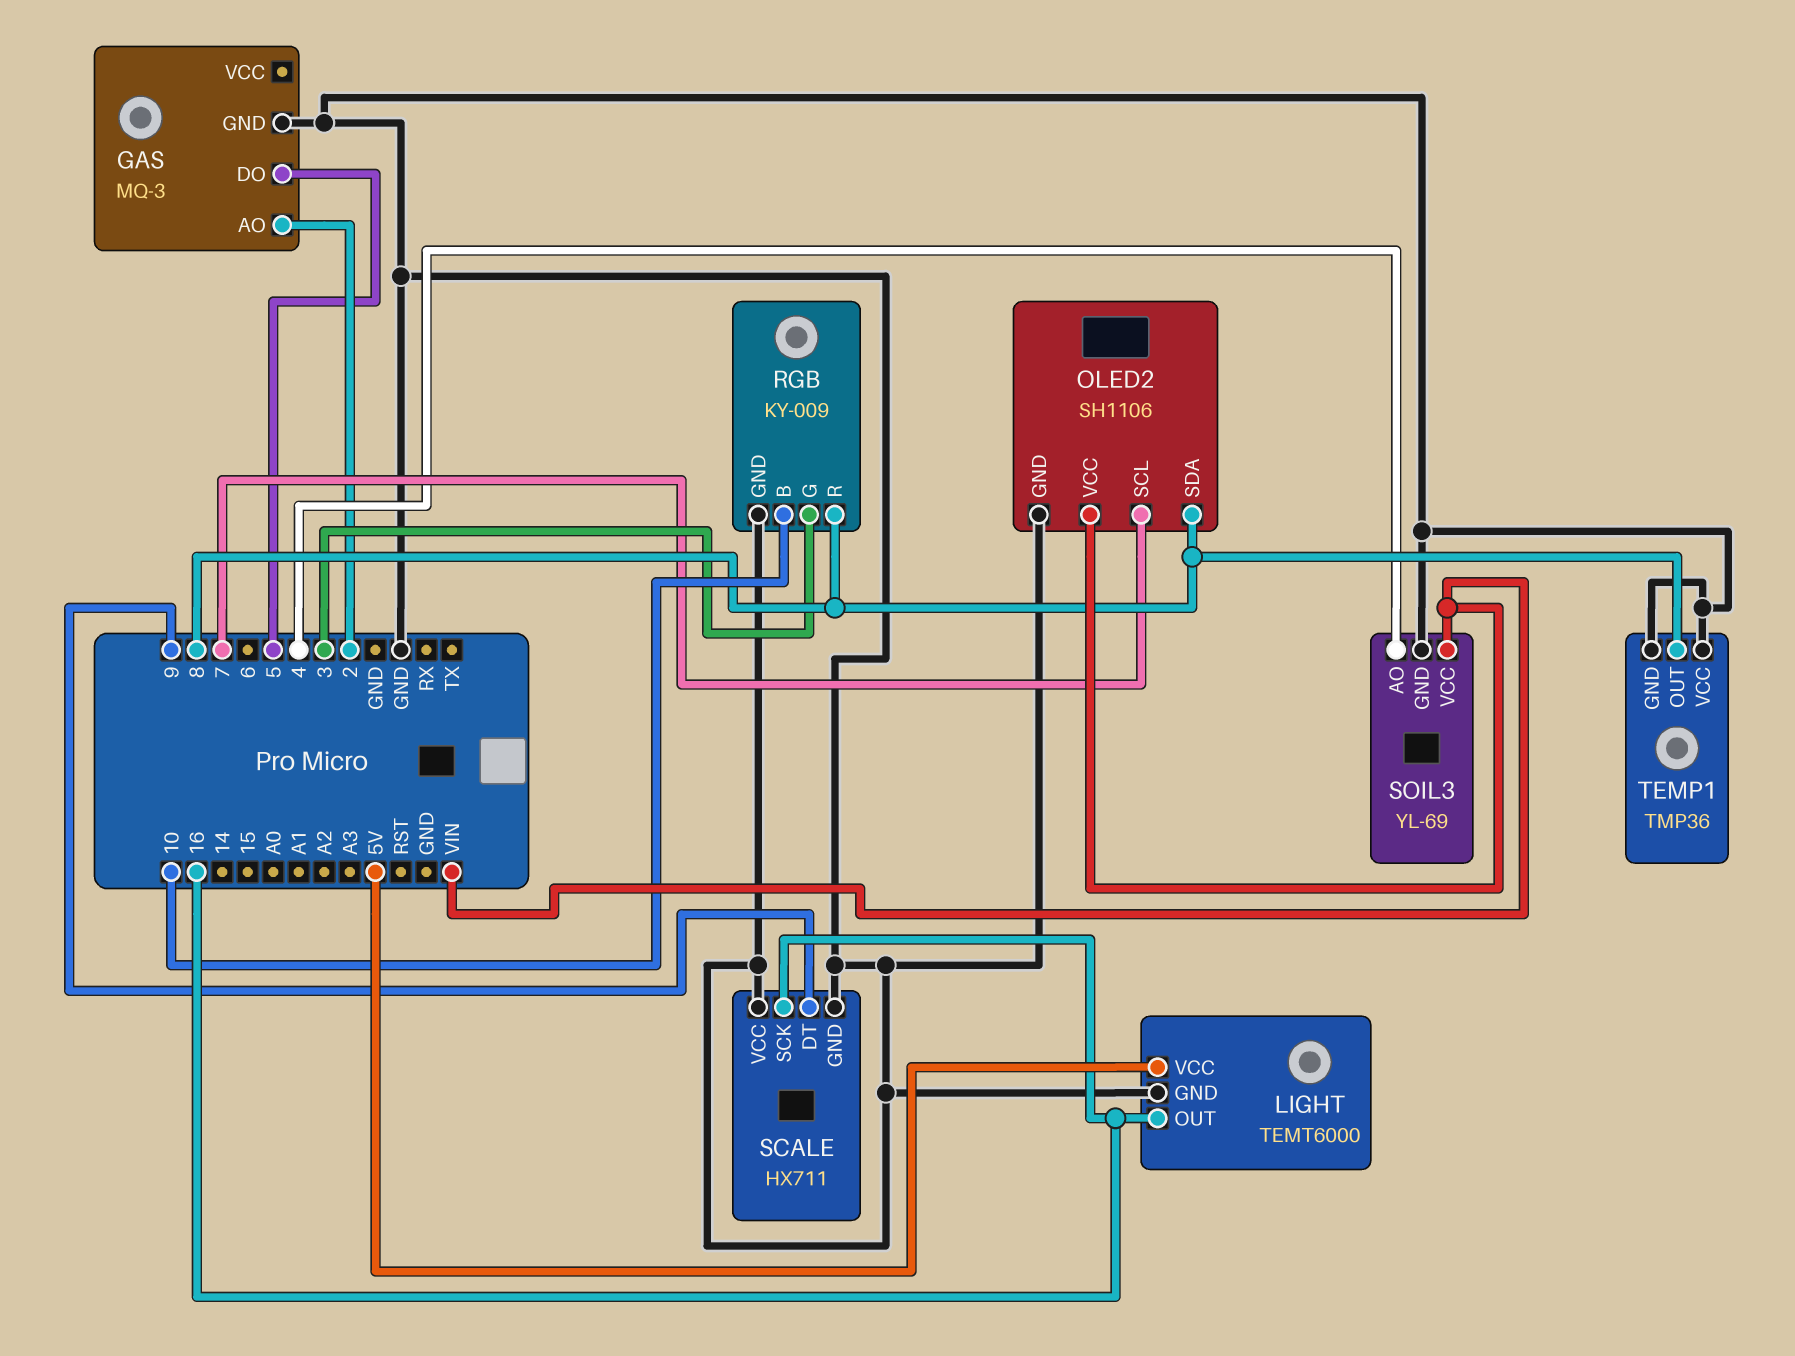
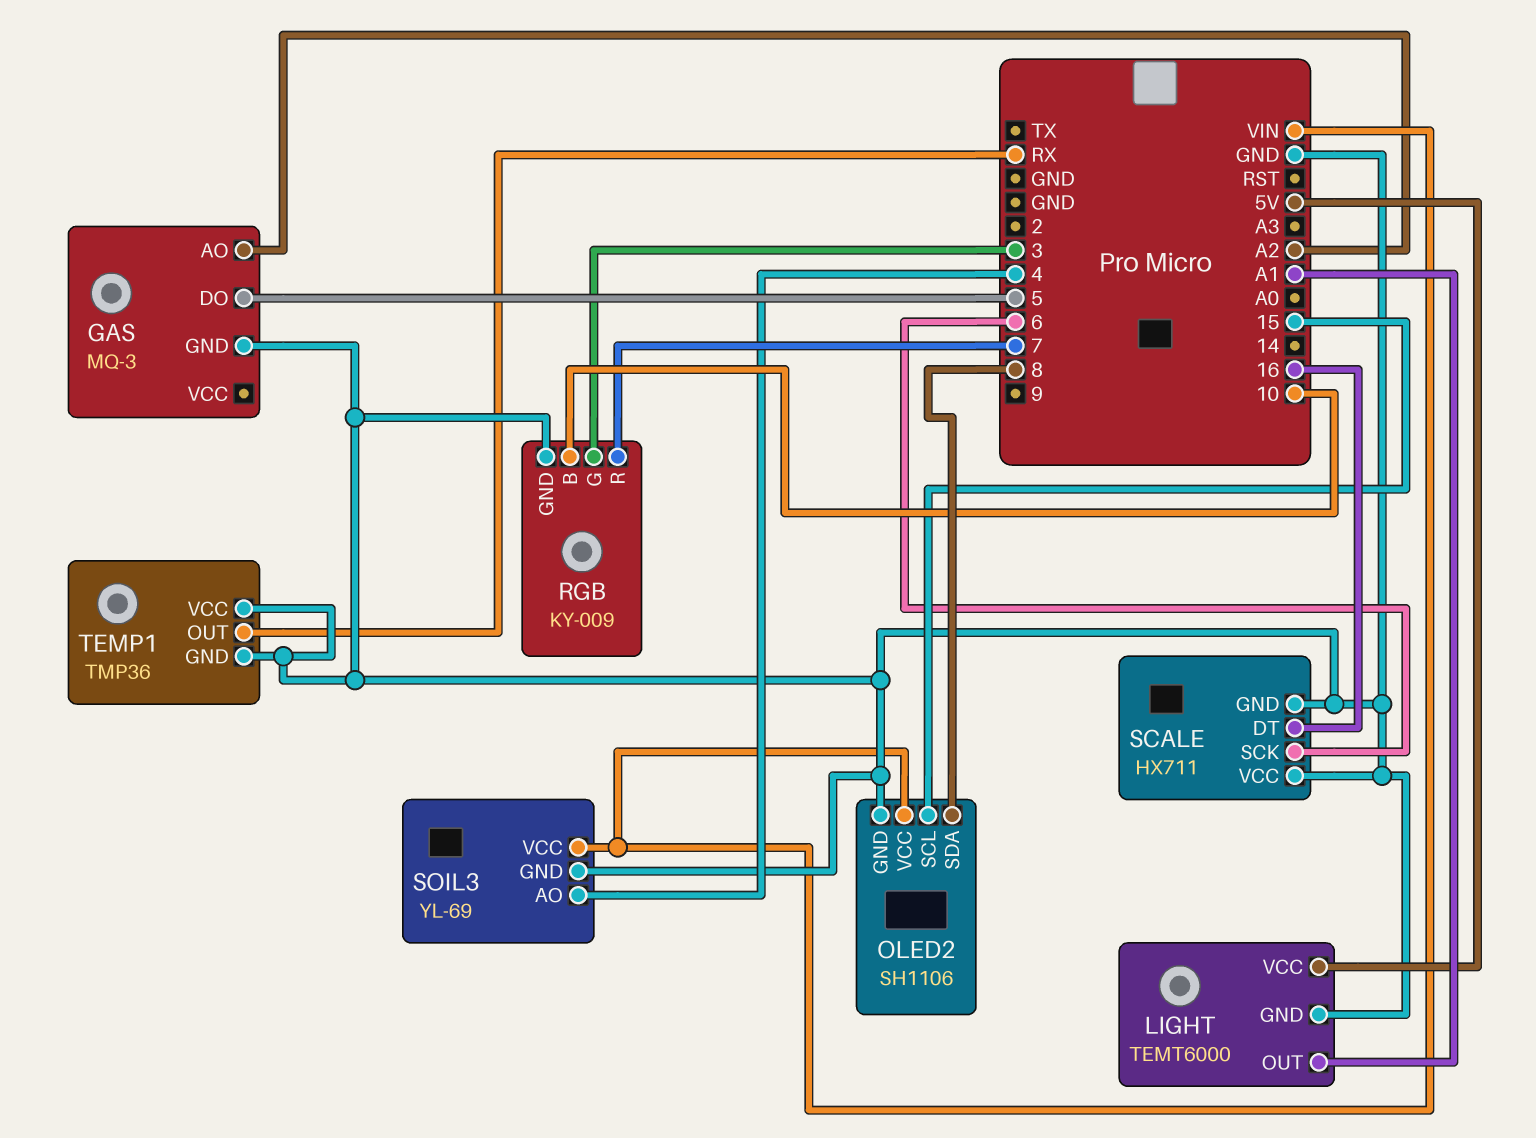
GAS pin AO: 2 -> A2
LIGHT pin OUT: 16 -> A1
OLED2 pin SCL: 7 -> 15
RGB pin R: 8 -> 7
SCALE pin DT: 9 -> 16
SCALE pin SCK: 16 -> 6
TEMP1 pin OUT: 8 -> RX

